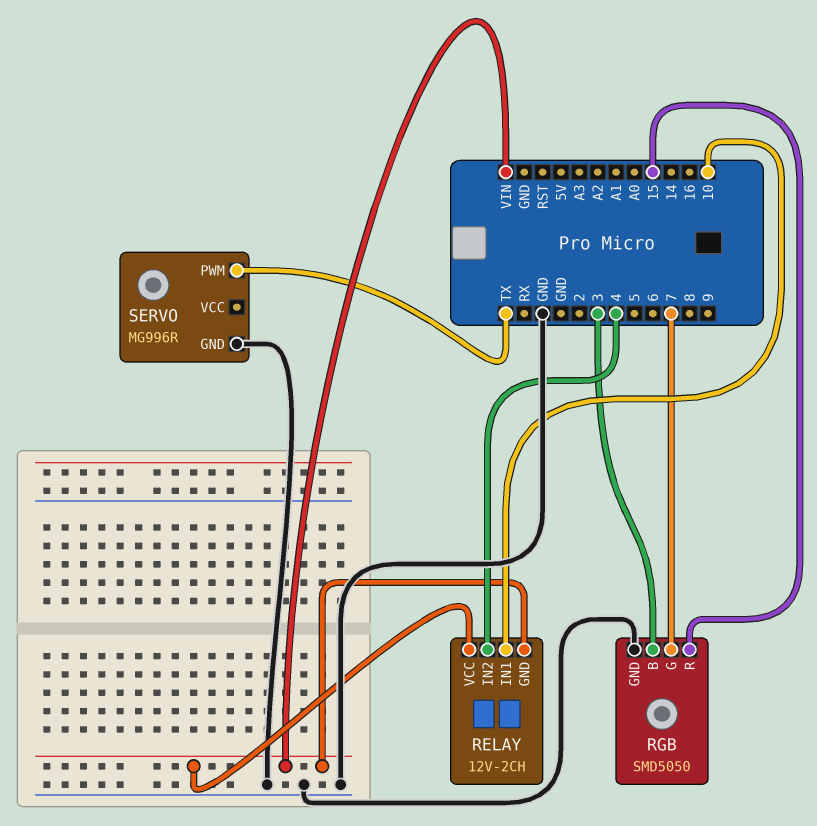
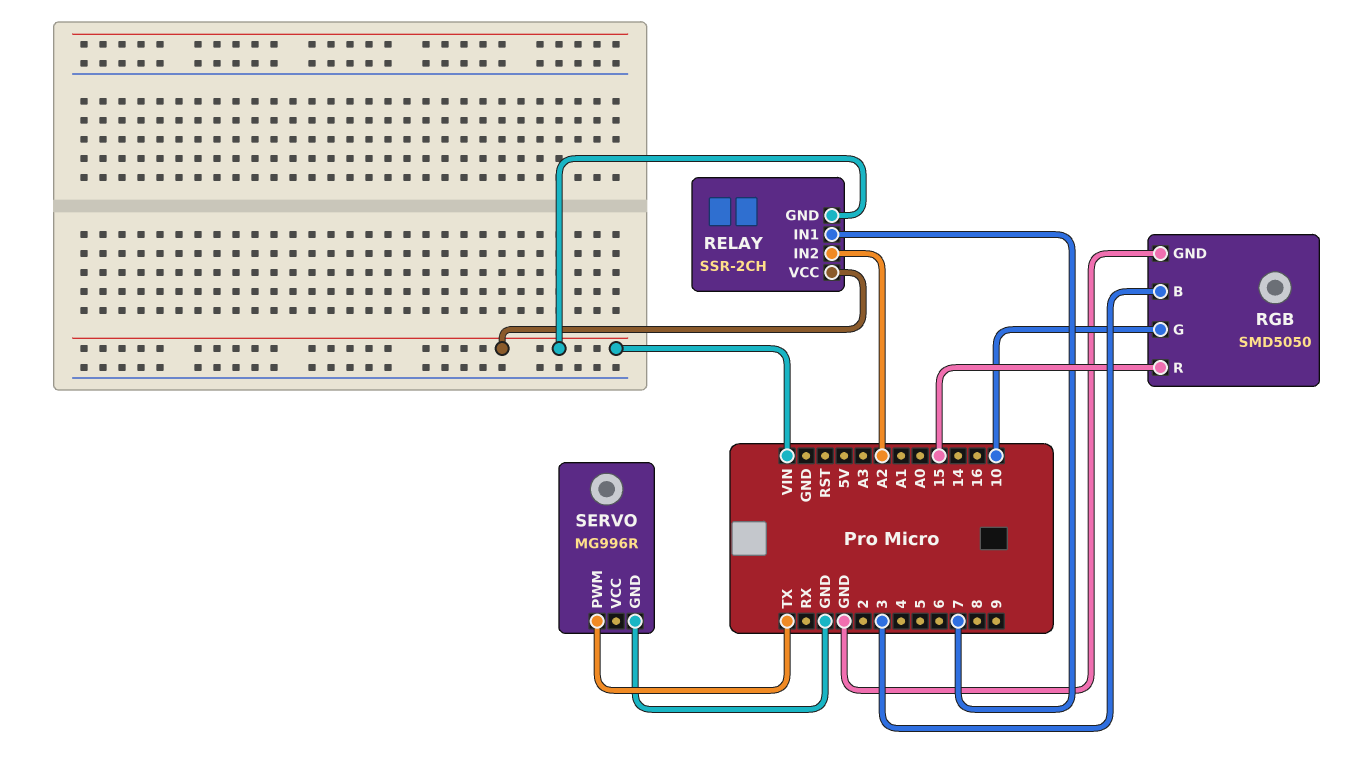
RELAY: 12V-2CH -> SSR-2CH
RELAY pin IN1: 10 -> 7
RELAY pin IN2: 4 -> A2
RGB pin G: 7 -> 10

